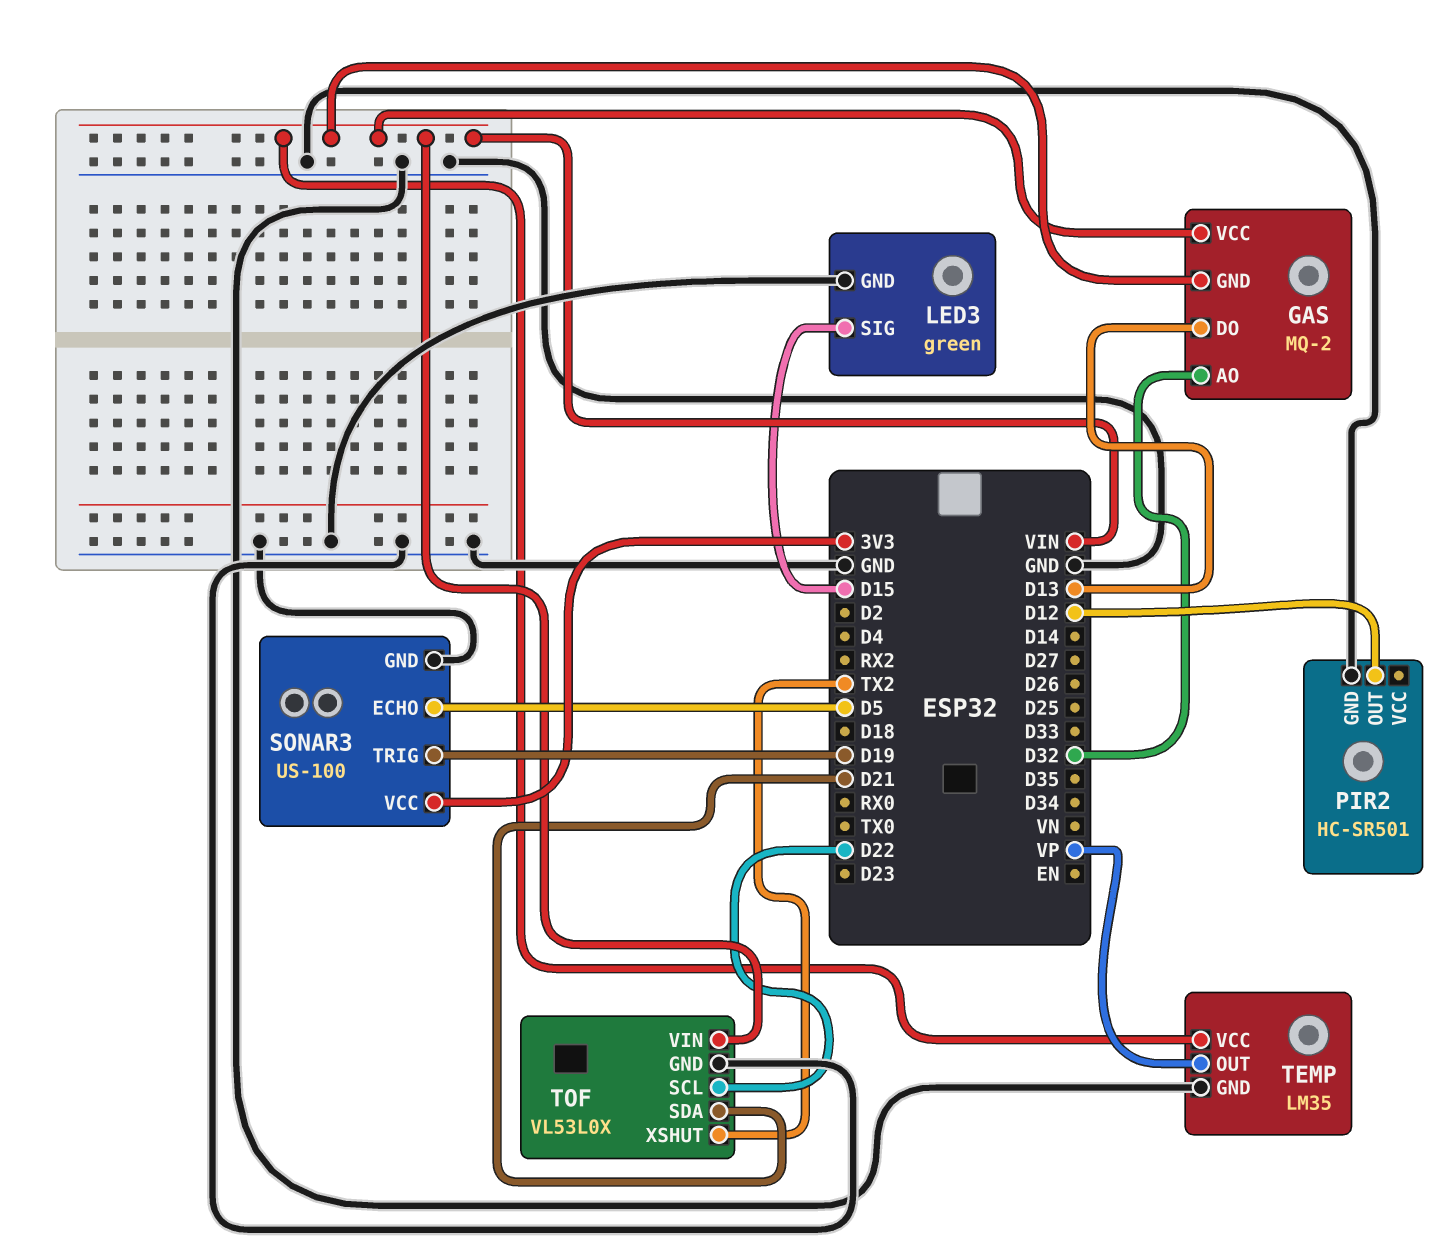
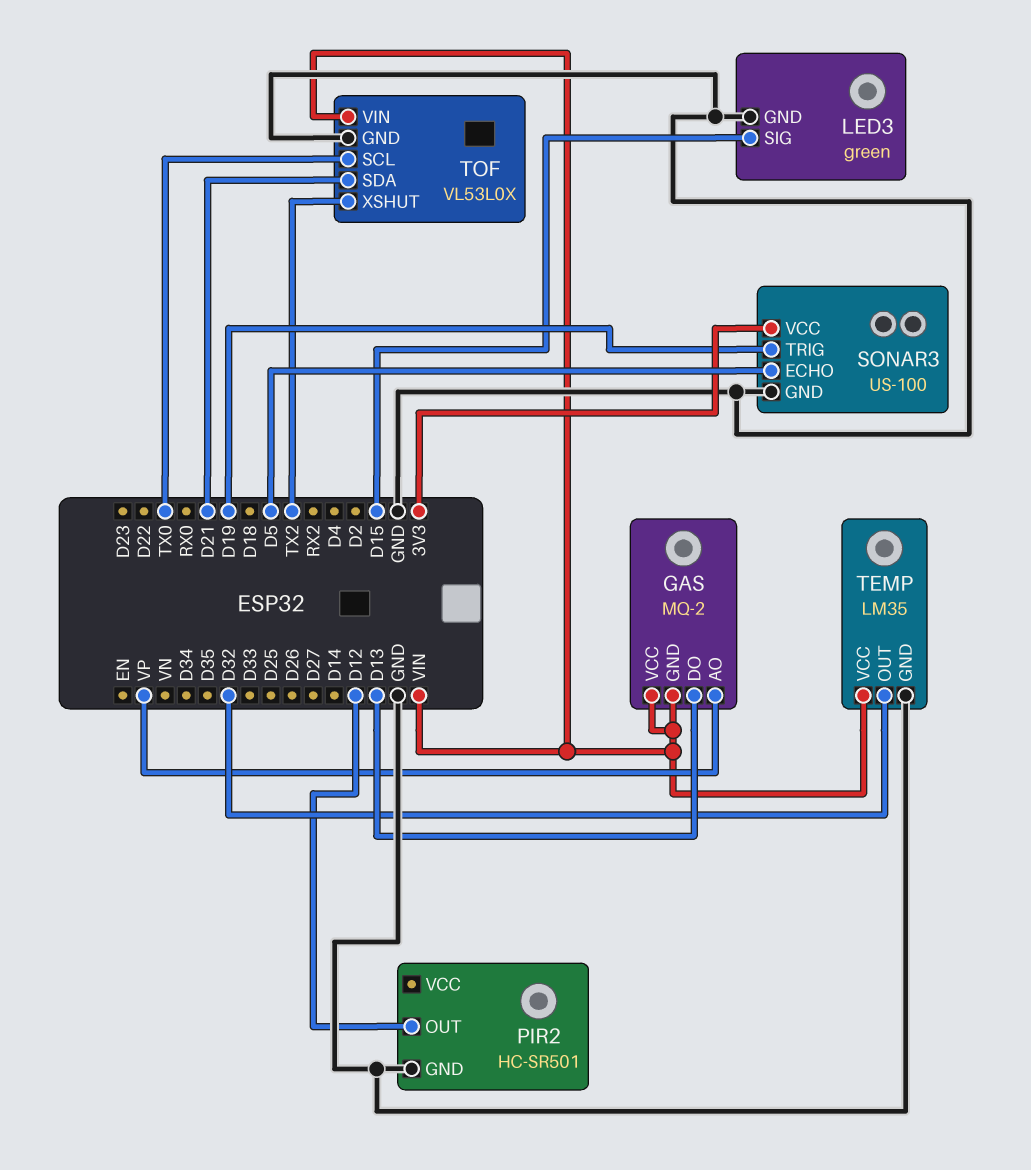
GAS pin AO: D32 -> VP
TEMP pin OUT: VP -> D32
TOF pin SCL: D22 -> TX0

